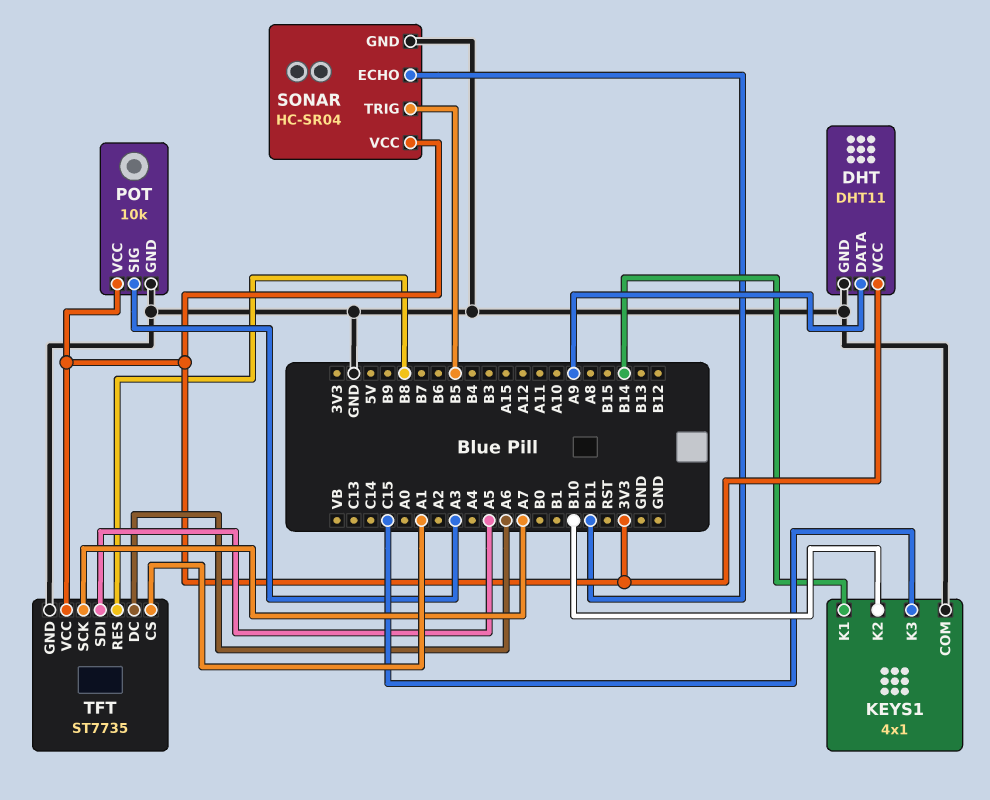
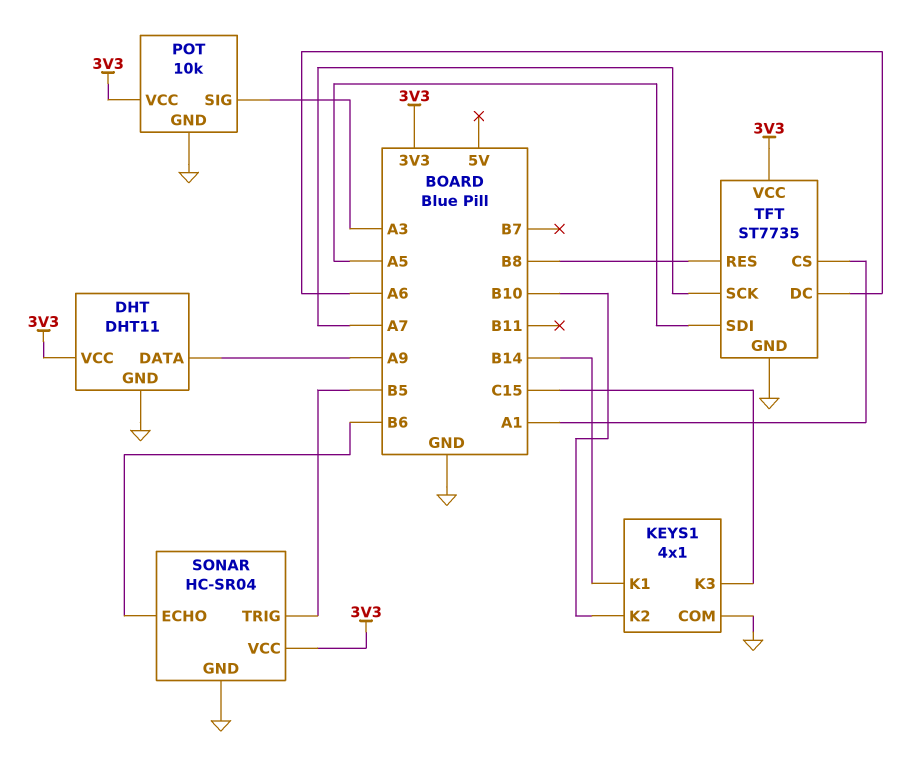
SONAR pin ECHO: B11 -> B6

